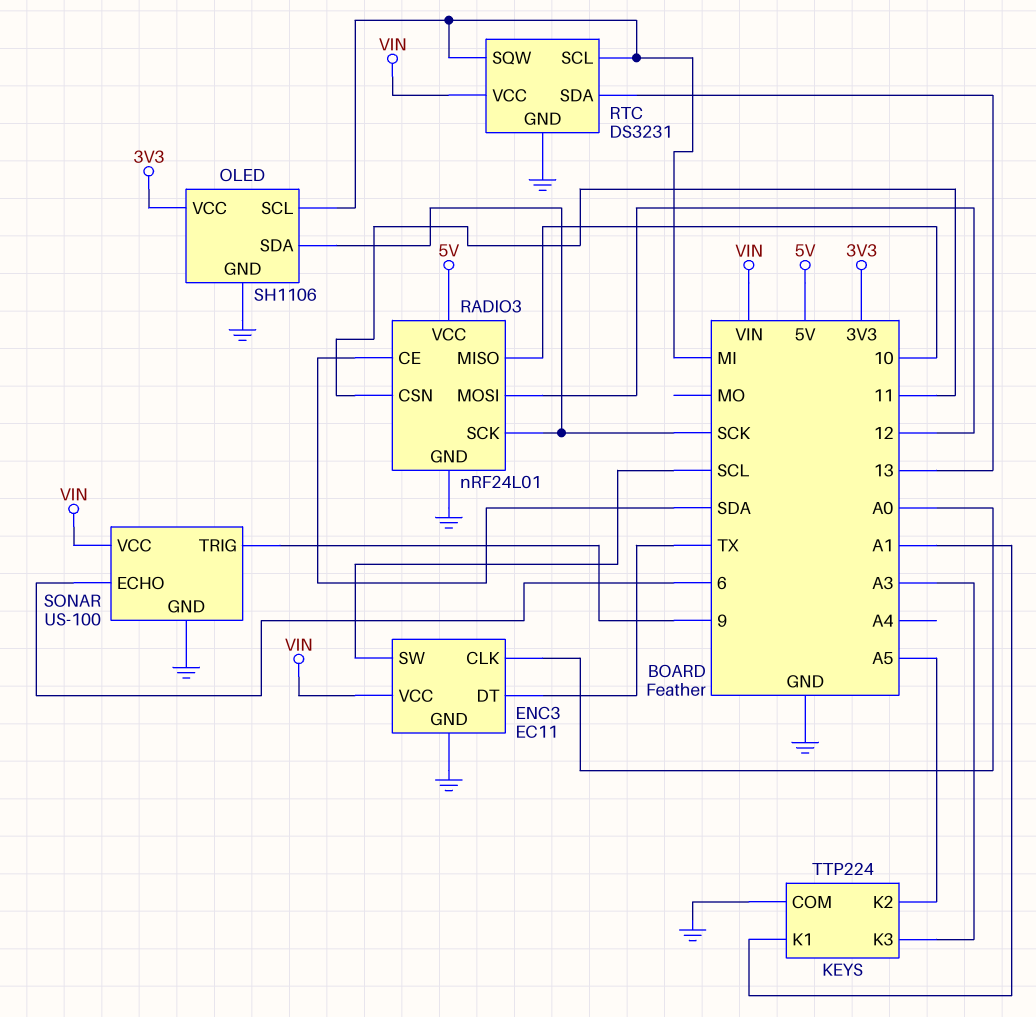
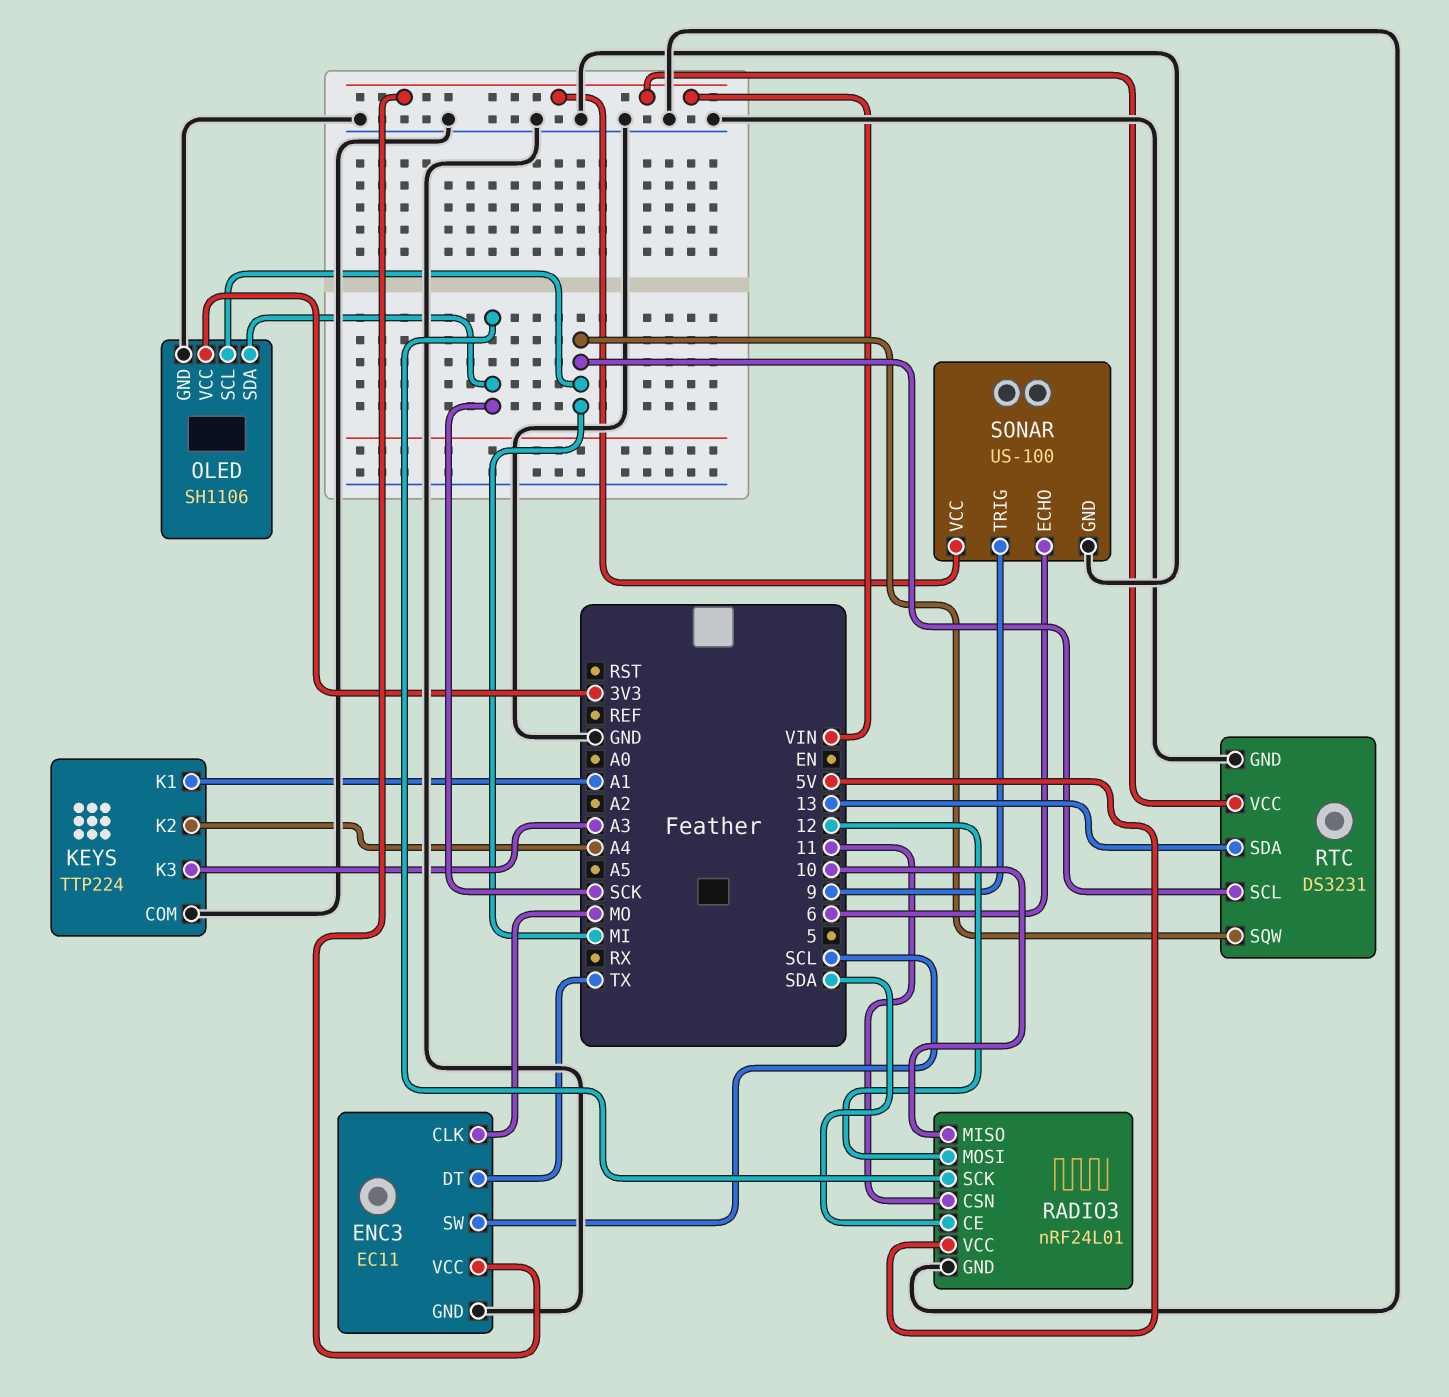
ENC3 pin CLK: A0 -> MO
KEYS pin K2: A5 -> A4

